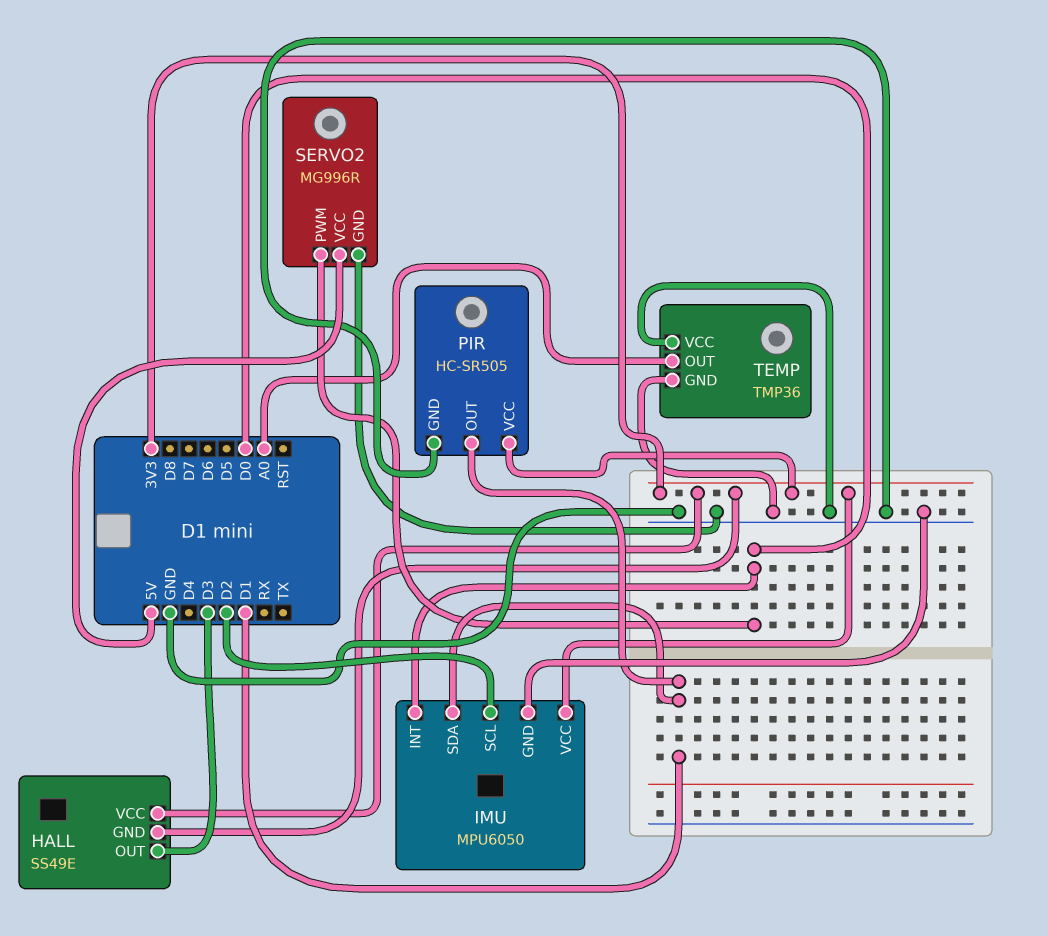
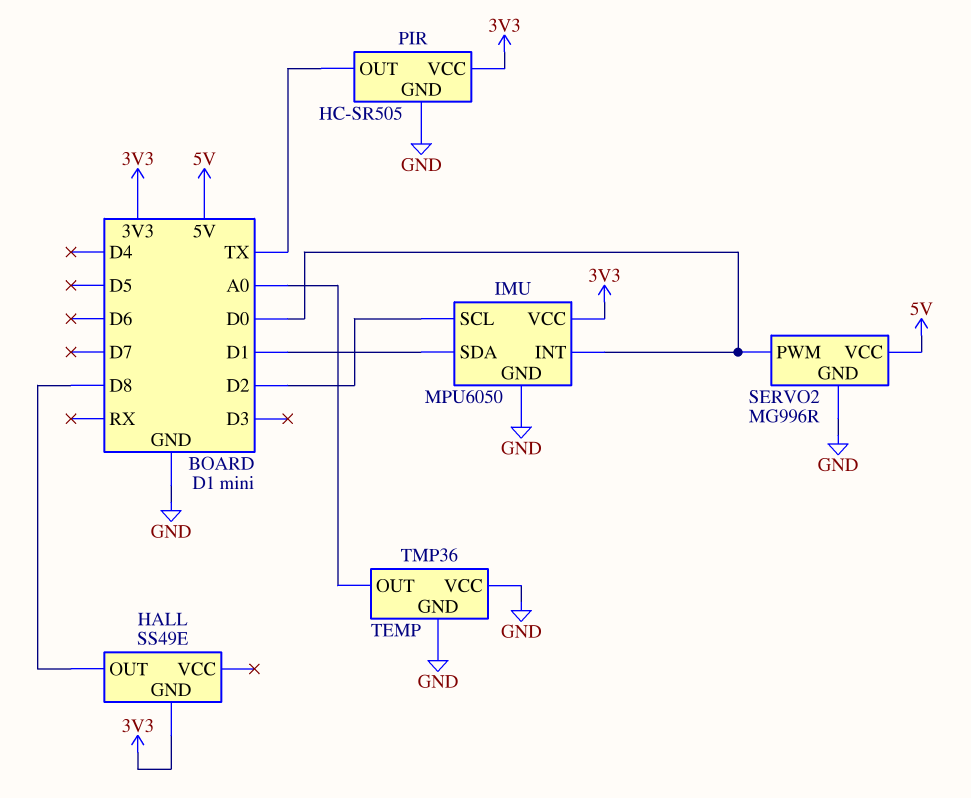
HALL pin OUT: D3 -> D8
HALL pin VCC: 3V3 -> none
PIR pin OUT: D1 -> TX

